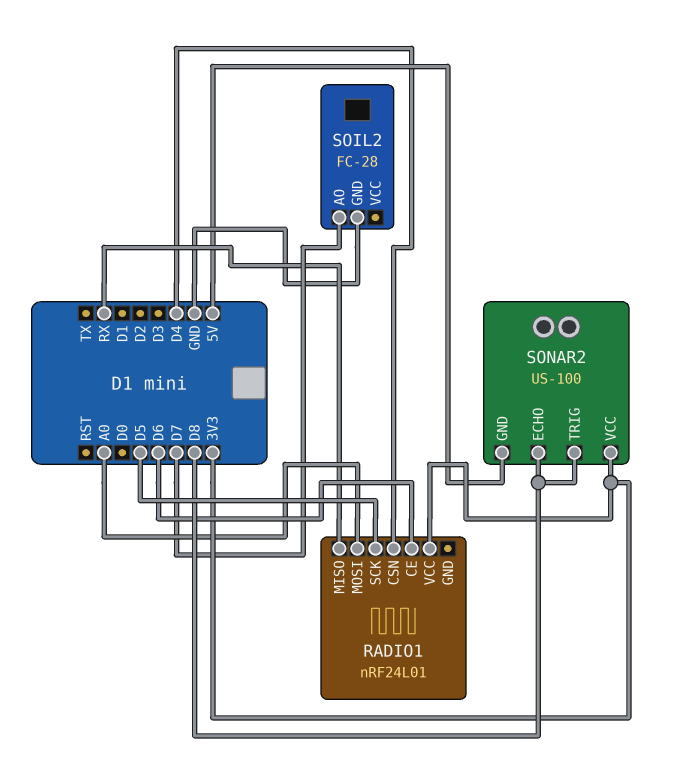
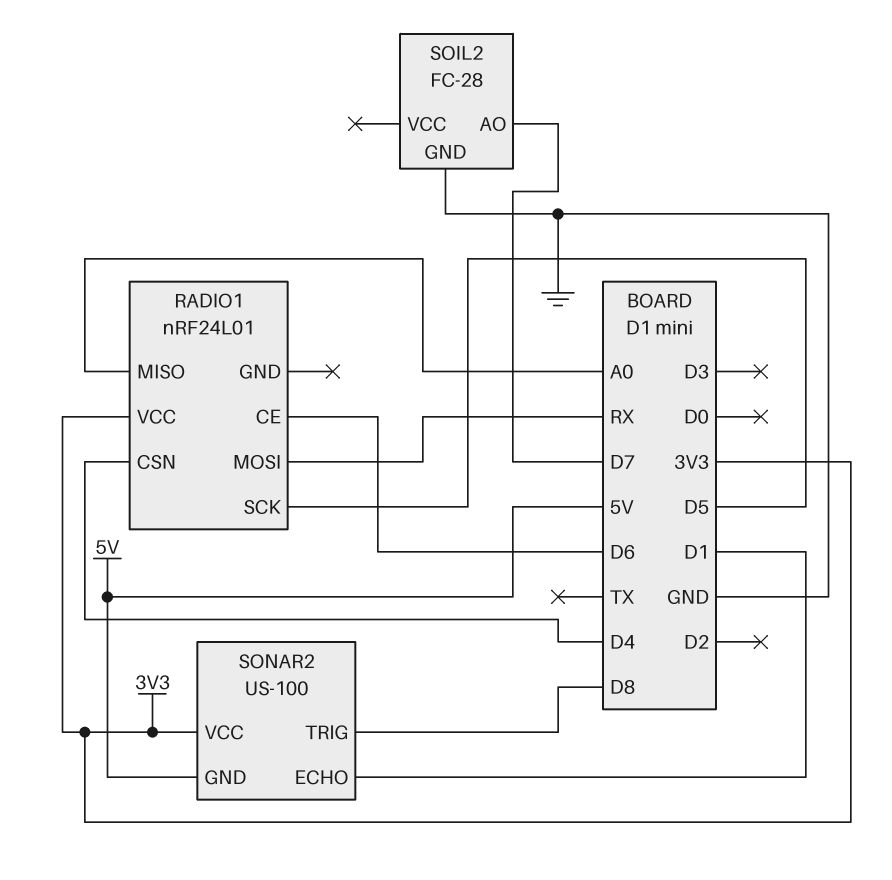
RADIO1 pin MISO: RX -> A0
RADIO1 pin MOSI: A0 -> RX
SONAR2 pin ECHO: D8 -> D1

